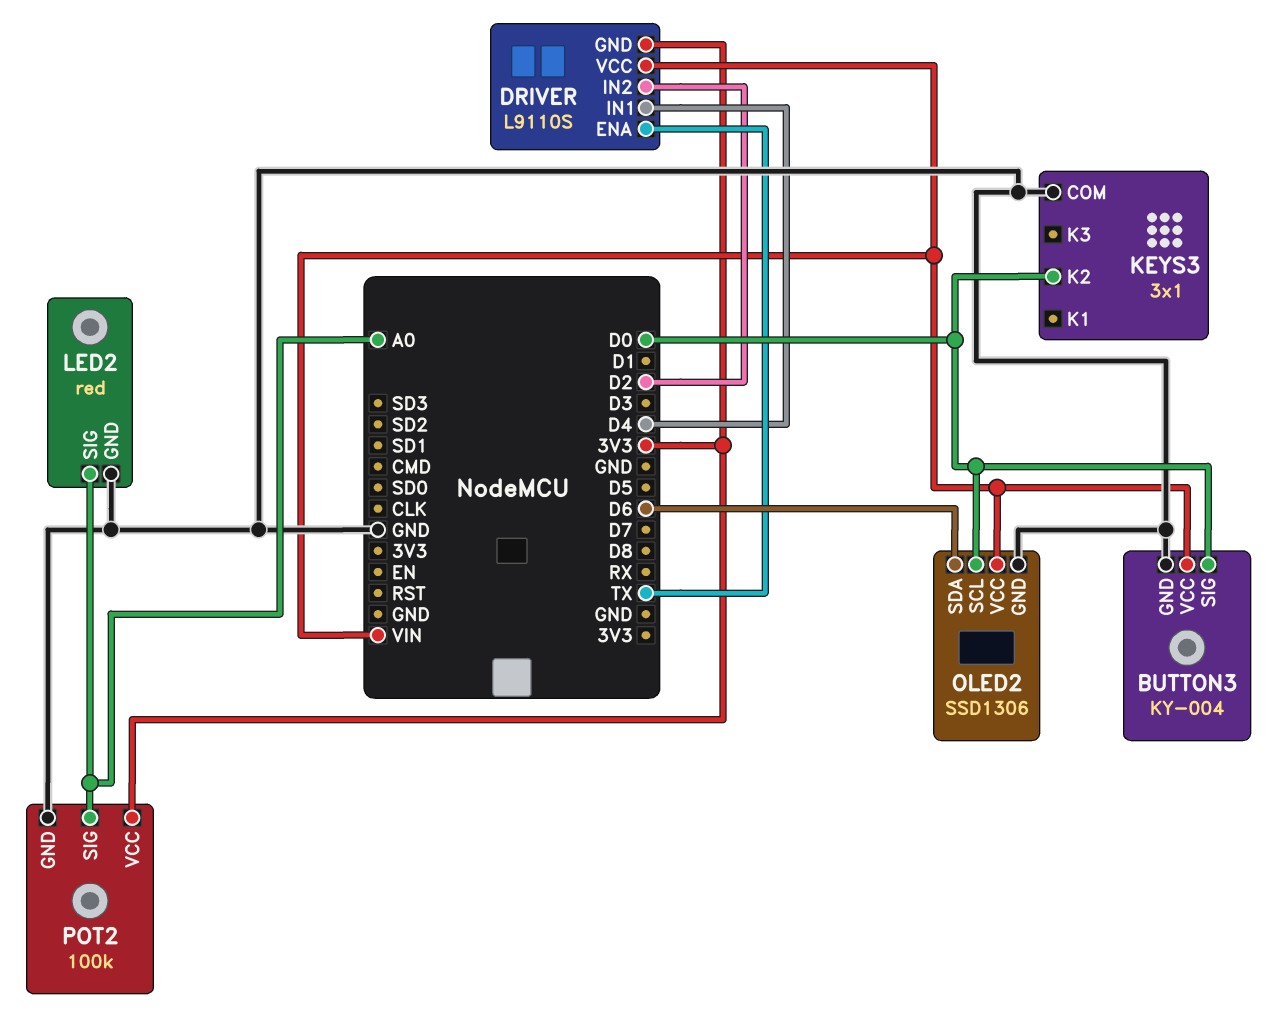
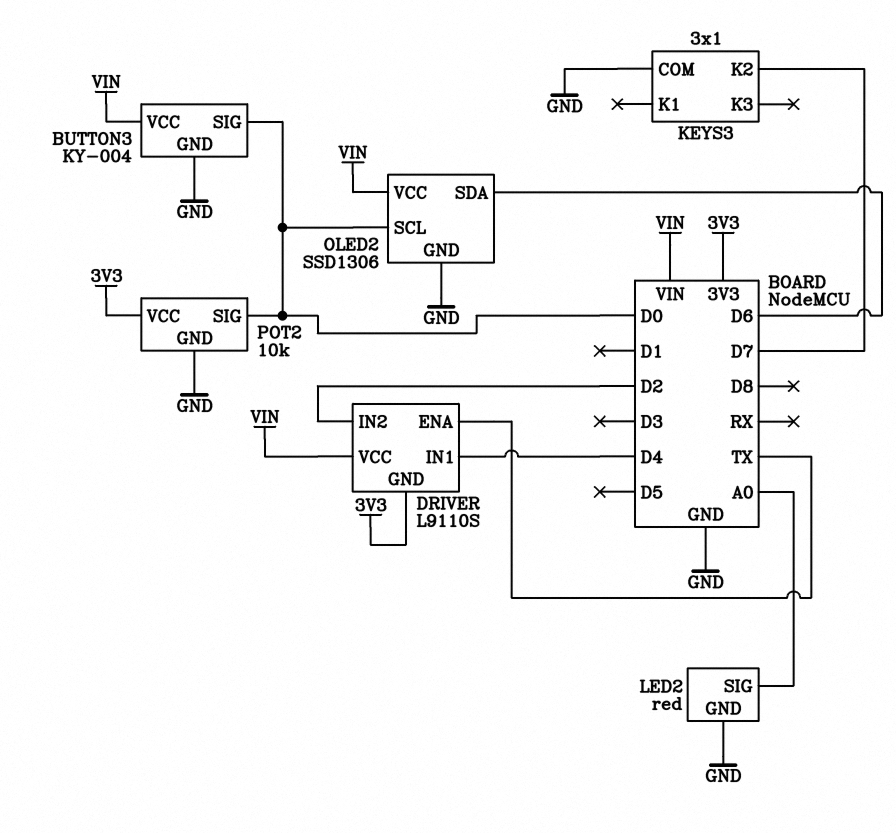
KEYS3 pin K2: D0 -> D7
POT2: 100k -> 10k
POT2 pin SIG: A0 -> D0

